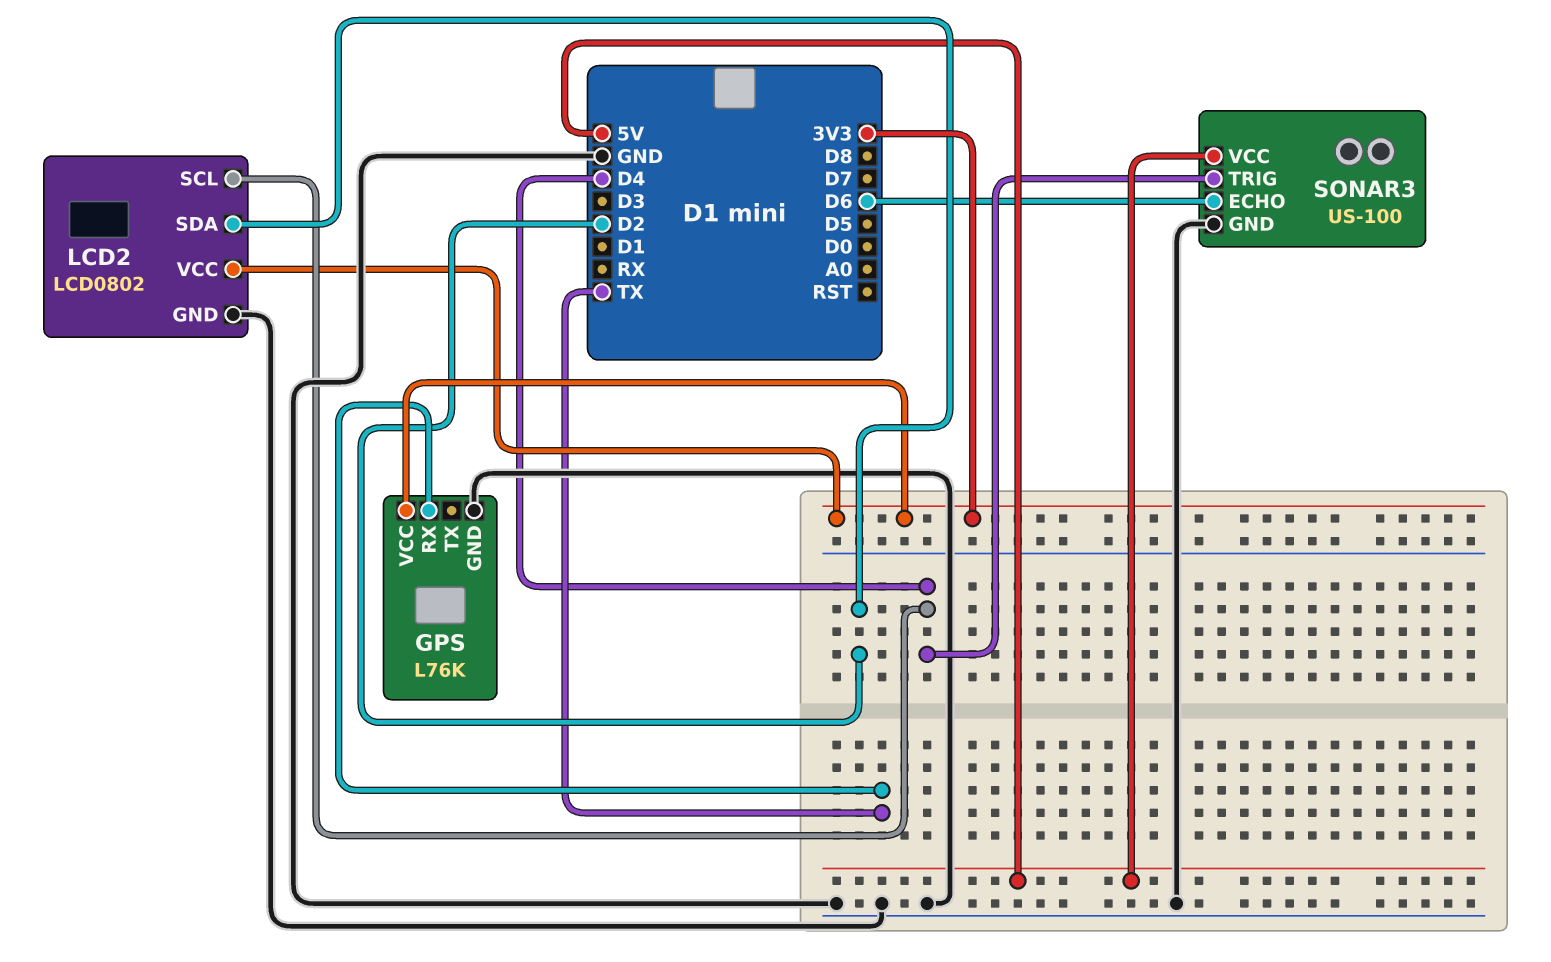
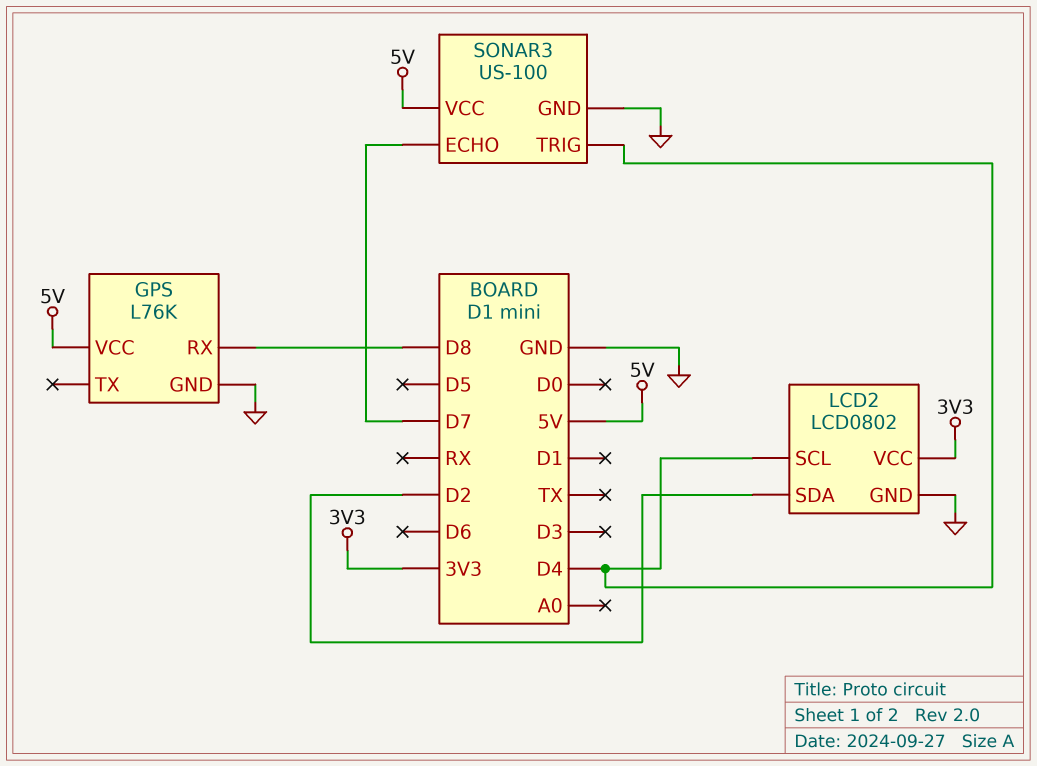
GPS pin RX: TX -> D8
GPS pin VCC: 3V3 -> 5V
SONAR3 pin ECHO: D6 -> D7

